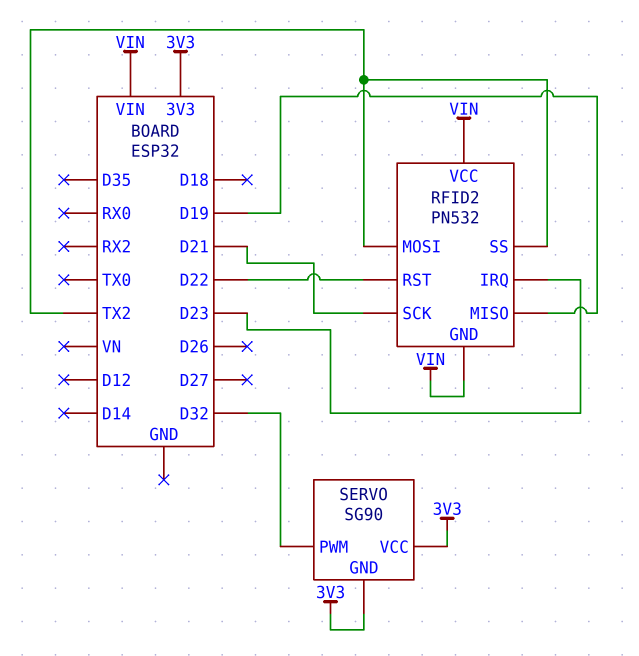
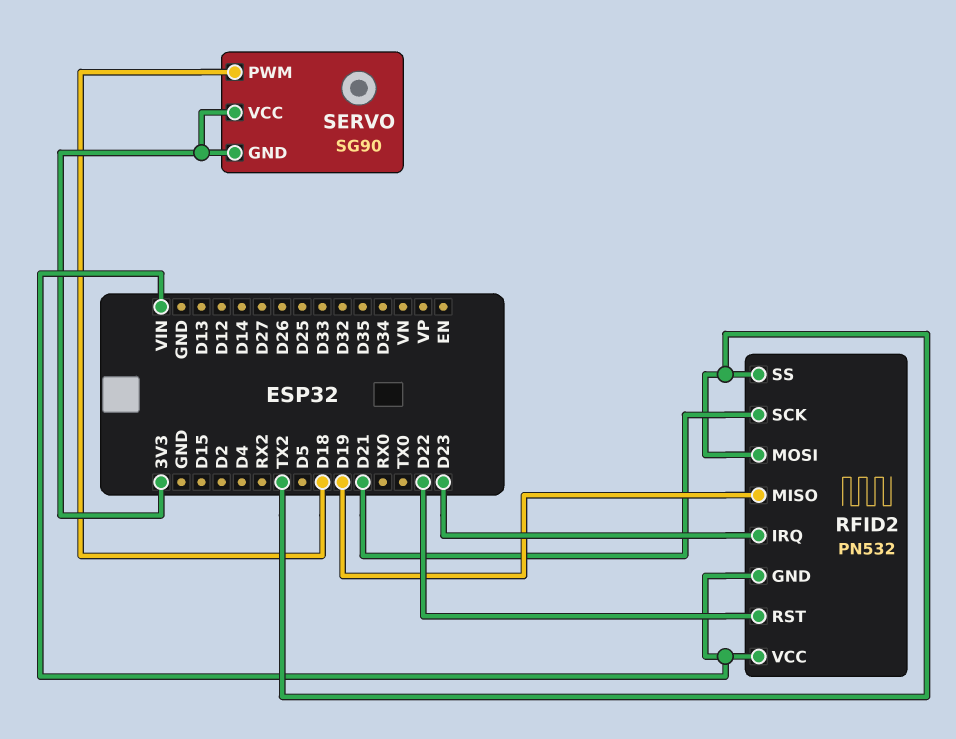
SERVO pin PWM: D32 -> D18

